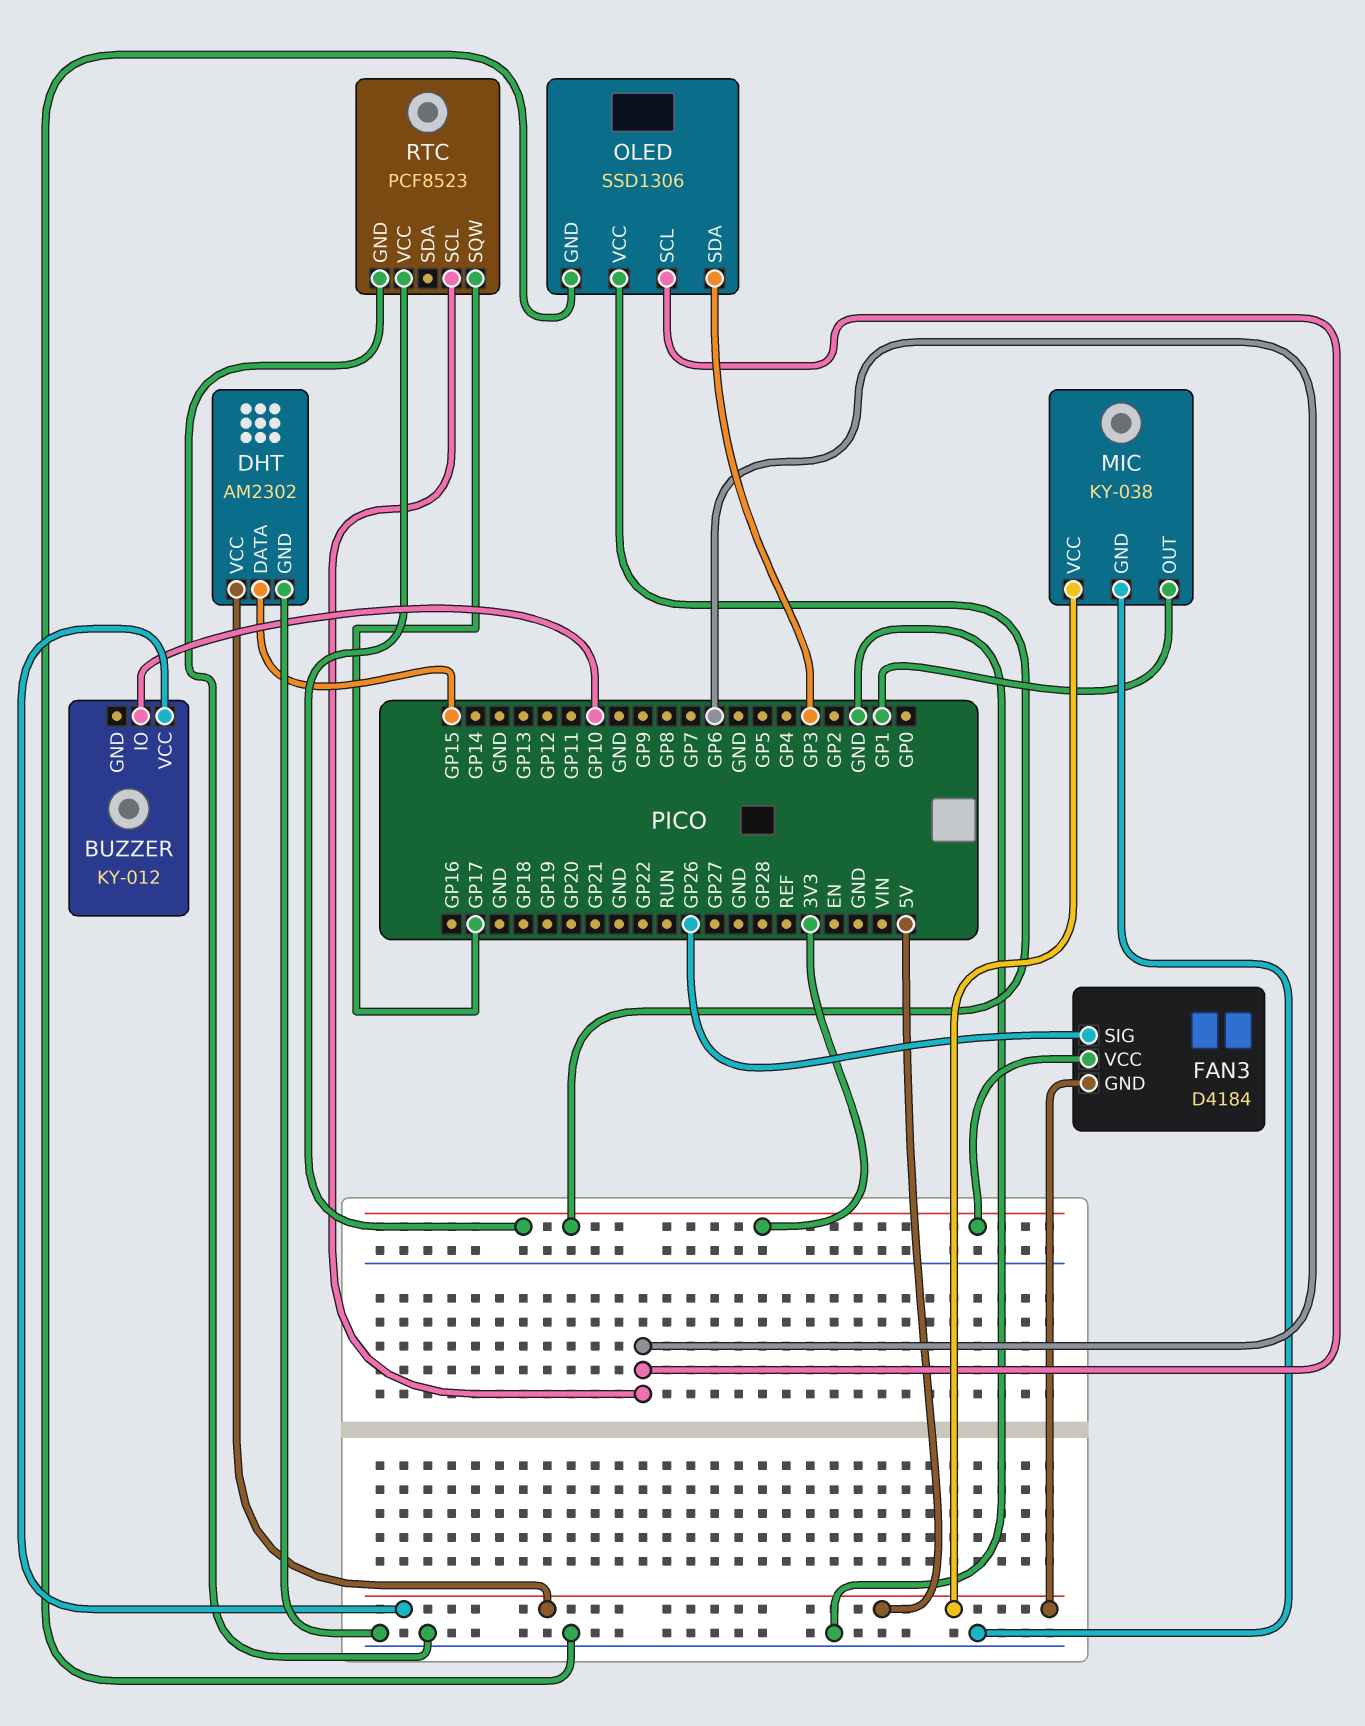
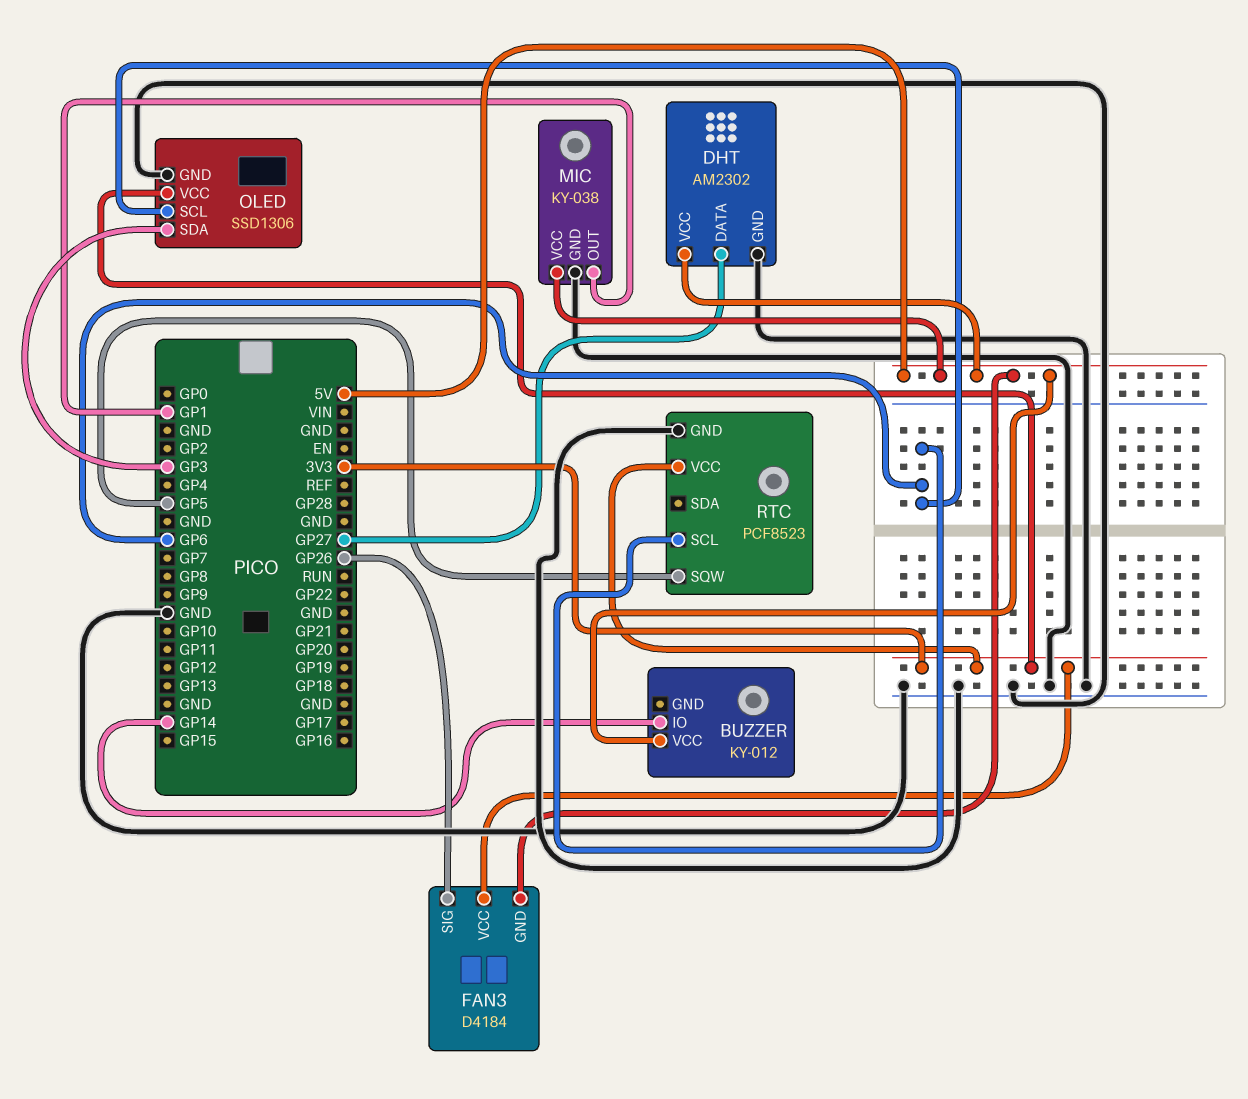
BUZZER pin IO: GP10 -> GP14
DHT pin DATA: GP15 -> GP27
RTC pin SQW: GP17 -> GP5

